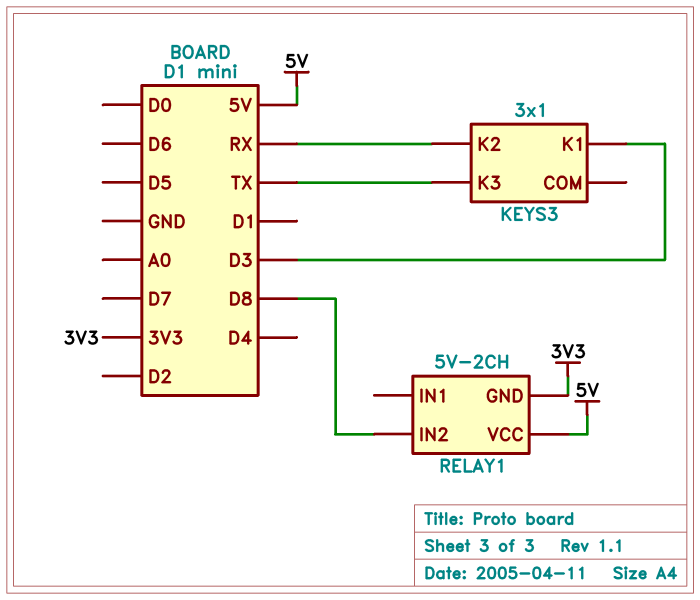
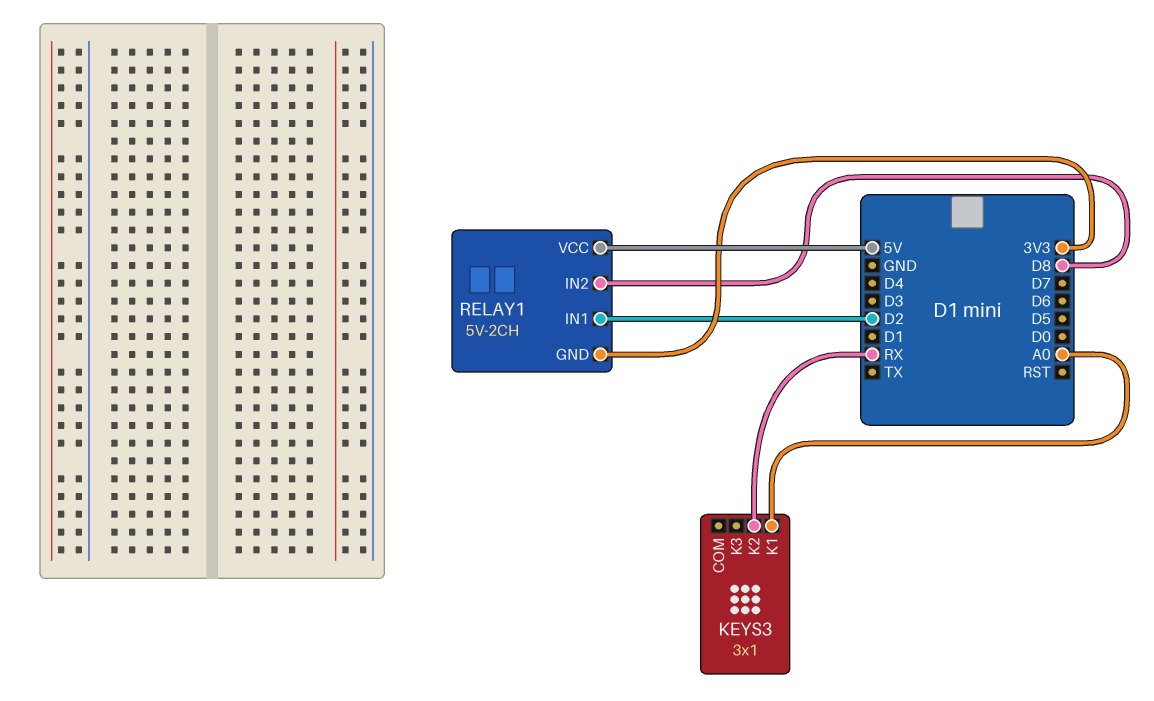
KEYS3 pin K1: D3 -> A0
KEYS3 pin K3: TX -> none
RELAY1 pin IN1: none -> D2

